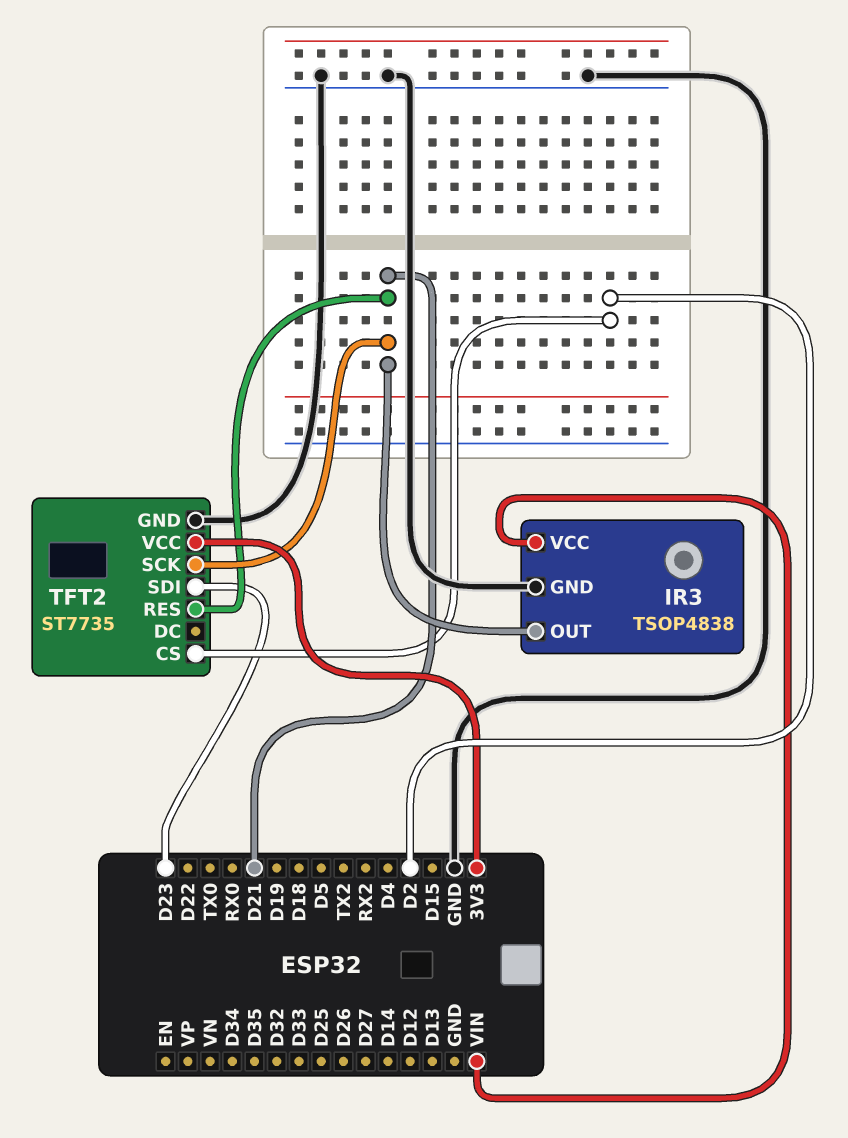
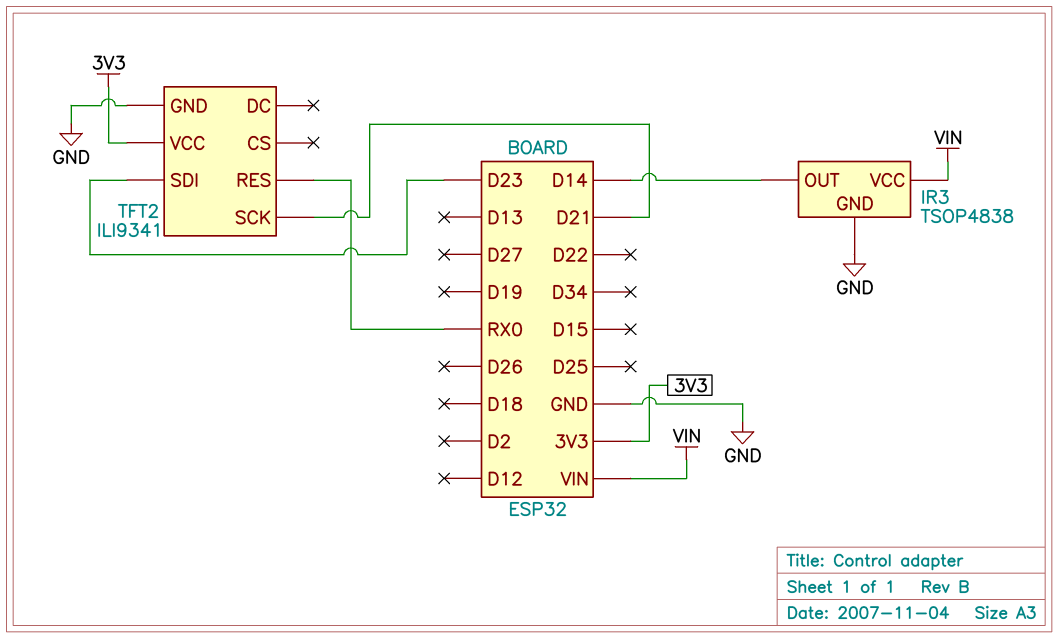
IR3 pin OUT: D21 -> D14
TFT2: ST7735 -> ILI9341
TFT2 pin CS: D2 -> none
TFT2 pin RES: D21 -> RX0

